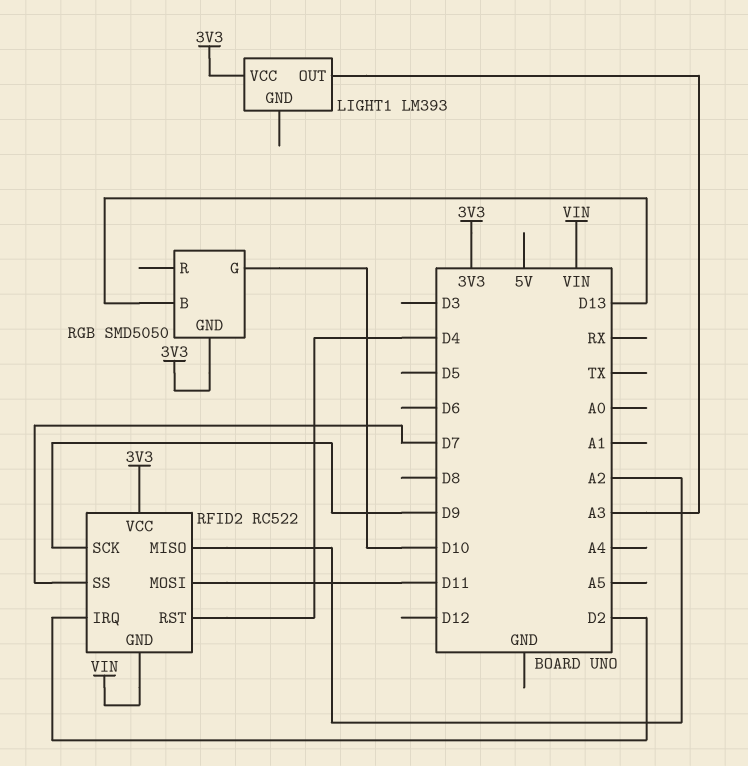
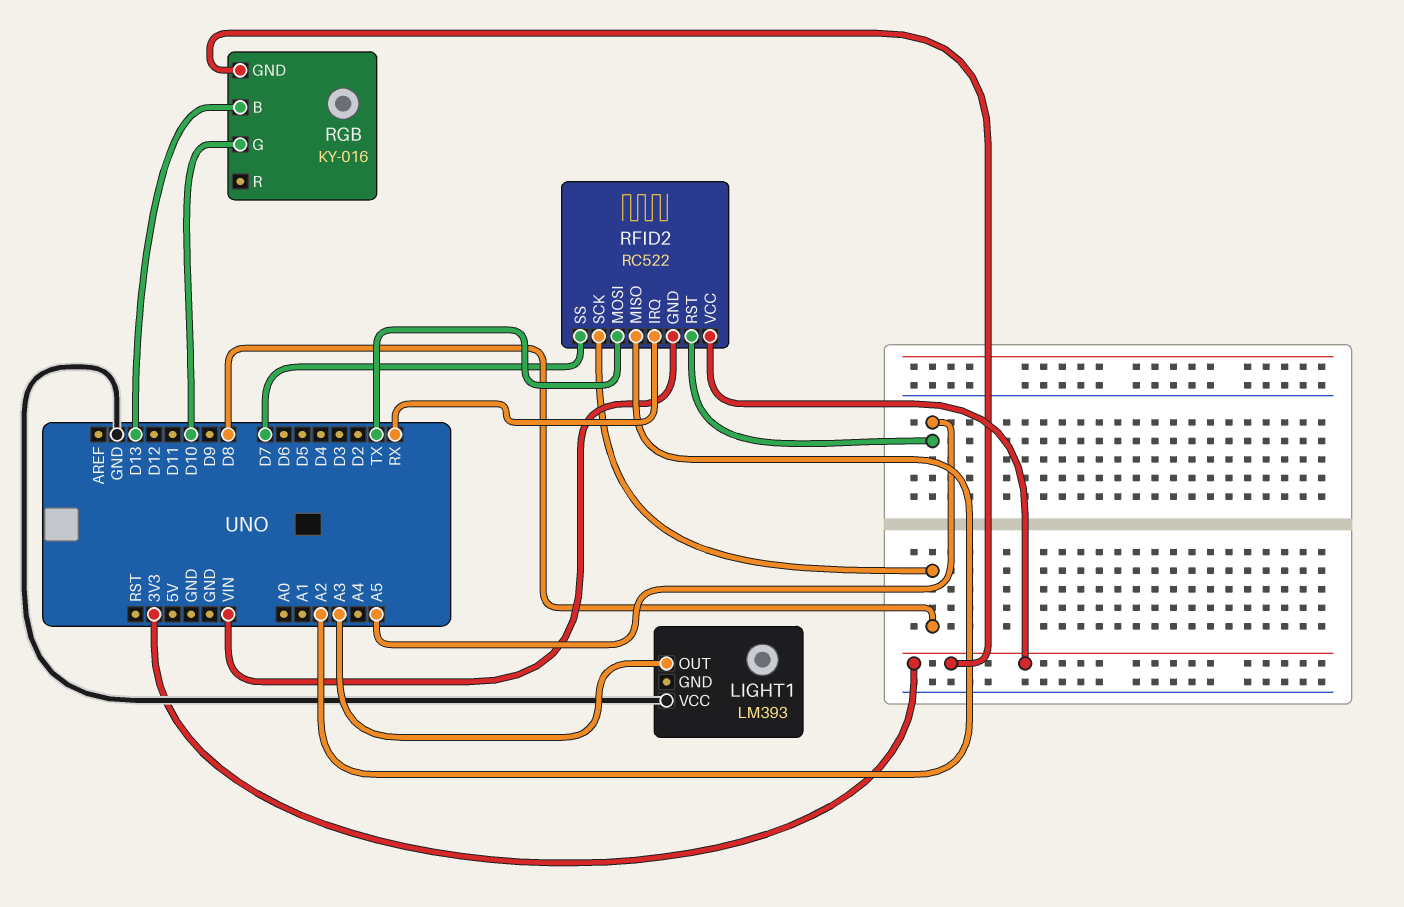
LIGHT1 pin VCC: 3V3 -> GND
RFID2 pin IRQ: D2 -> RX
RFID2 pin MOSI: D11 -> TX
RFID2 pin RST: D4 -> A5
RFID2 pin SCK: D9 -> D8
RGB: SMD5050 -> KY-016

